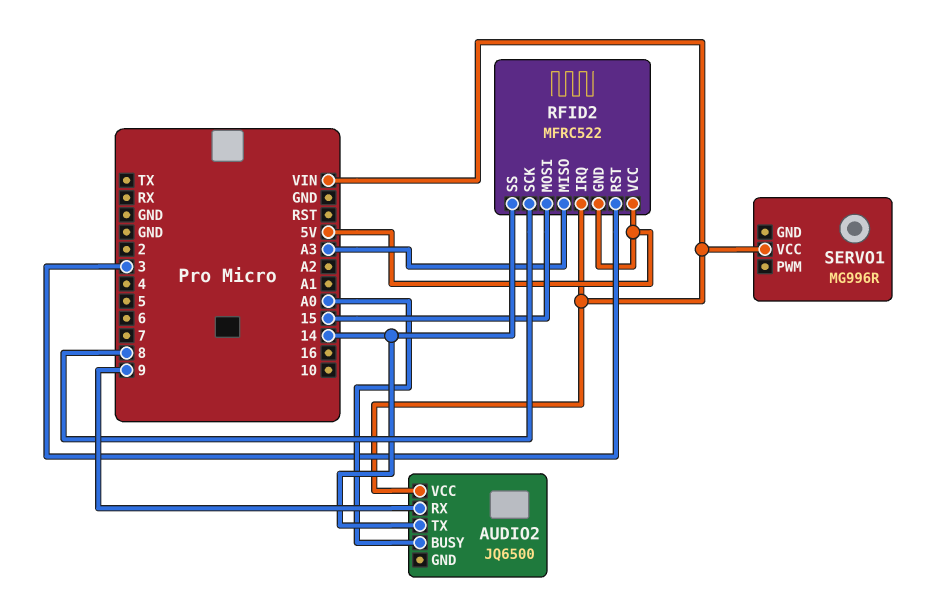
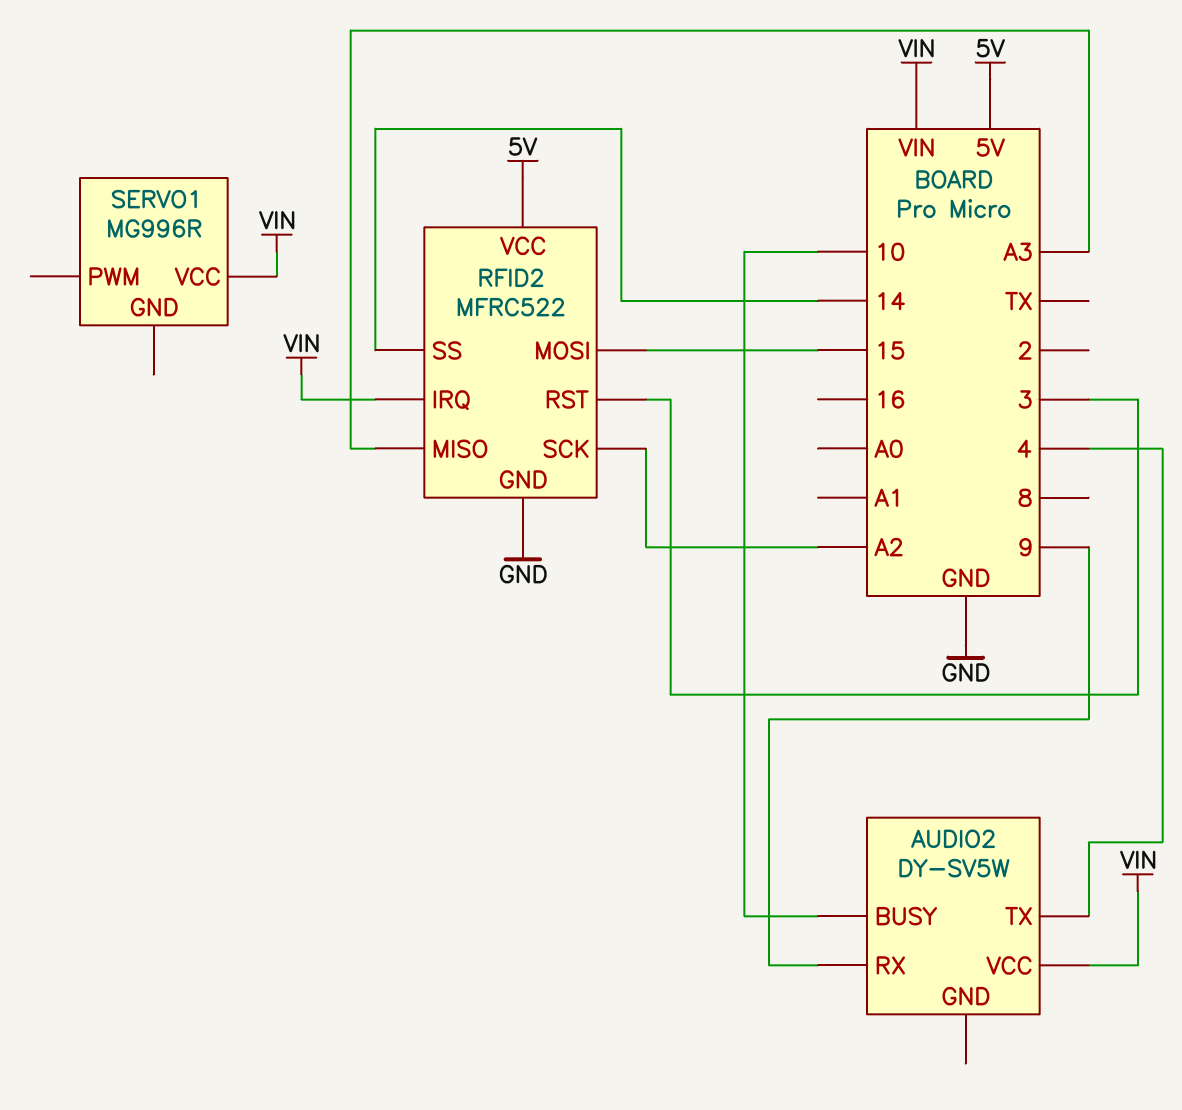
AUDIO2: JQ6500 -> DY-SV5W
AUDIO2 pin BUSY: A0 -> 10
AUDIO2 pin TX: 14 -> 4
RFID2 pin GND: 5V -> GND
RFID2 pin SCK: 8 -> A2

